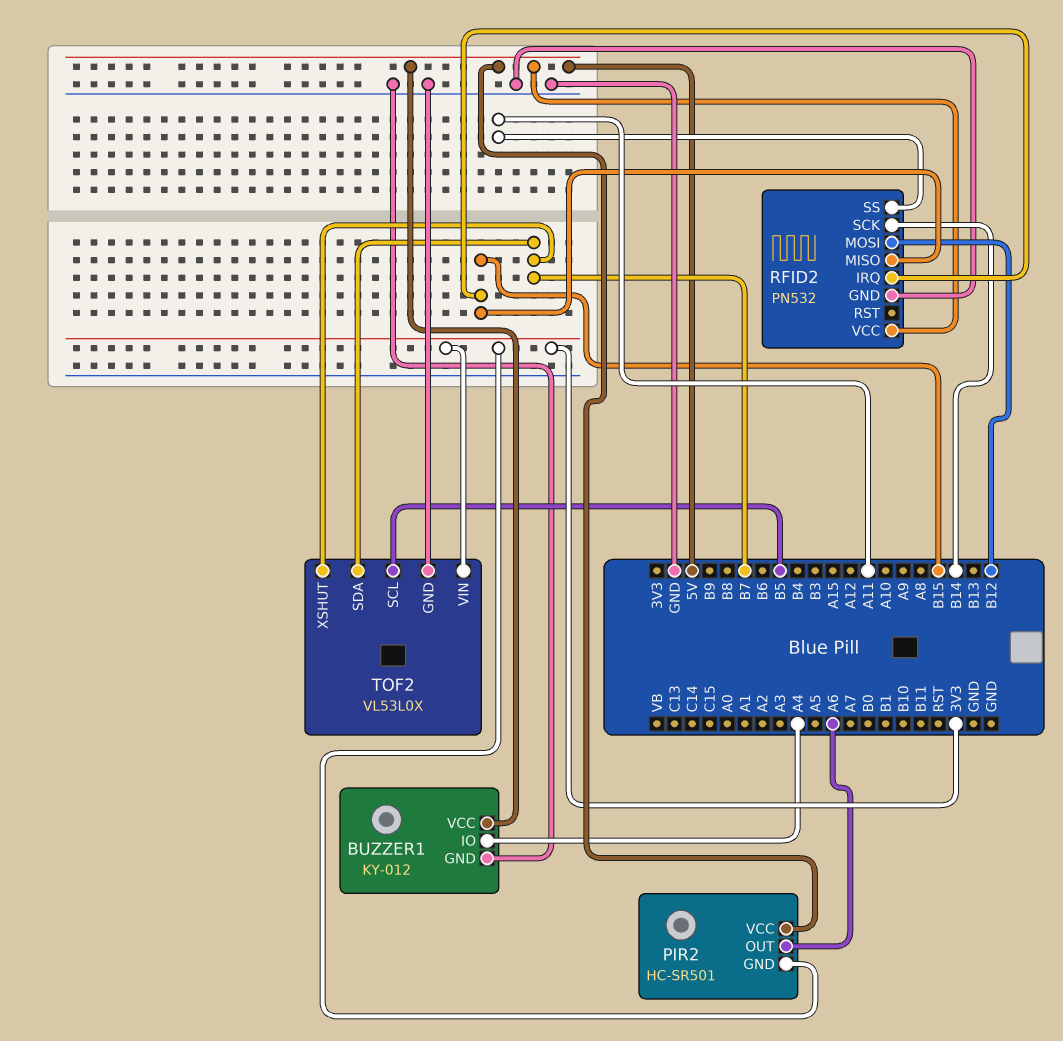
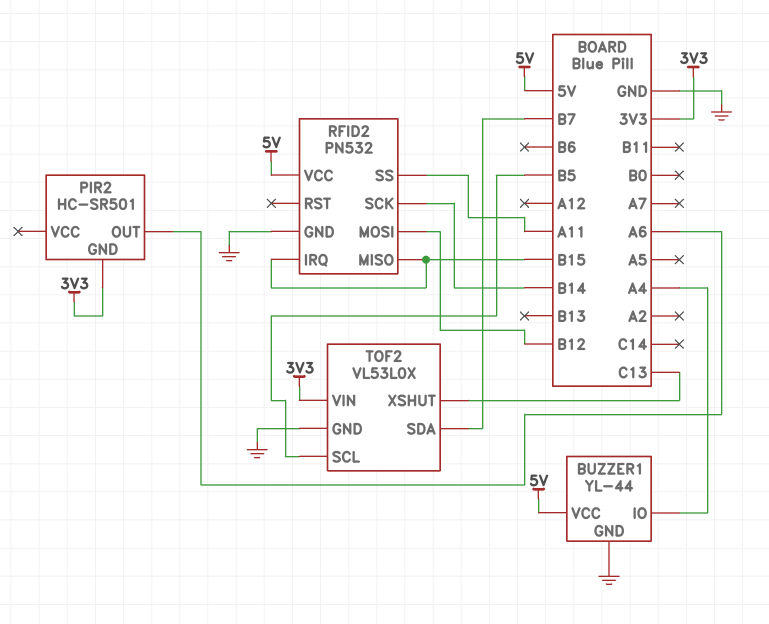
BUZZER1: KY-012 -> YL-44
PIR2 pin VCC: 5V -> none
TOF2 pin XSHUT: B7 -> C13

